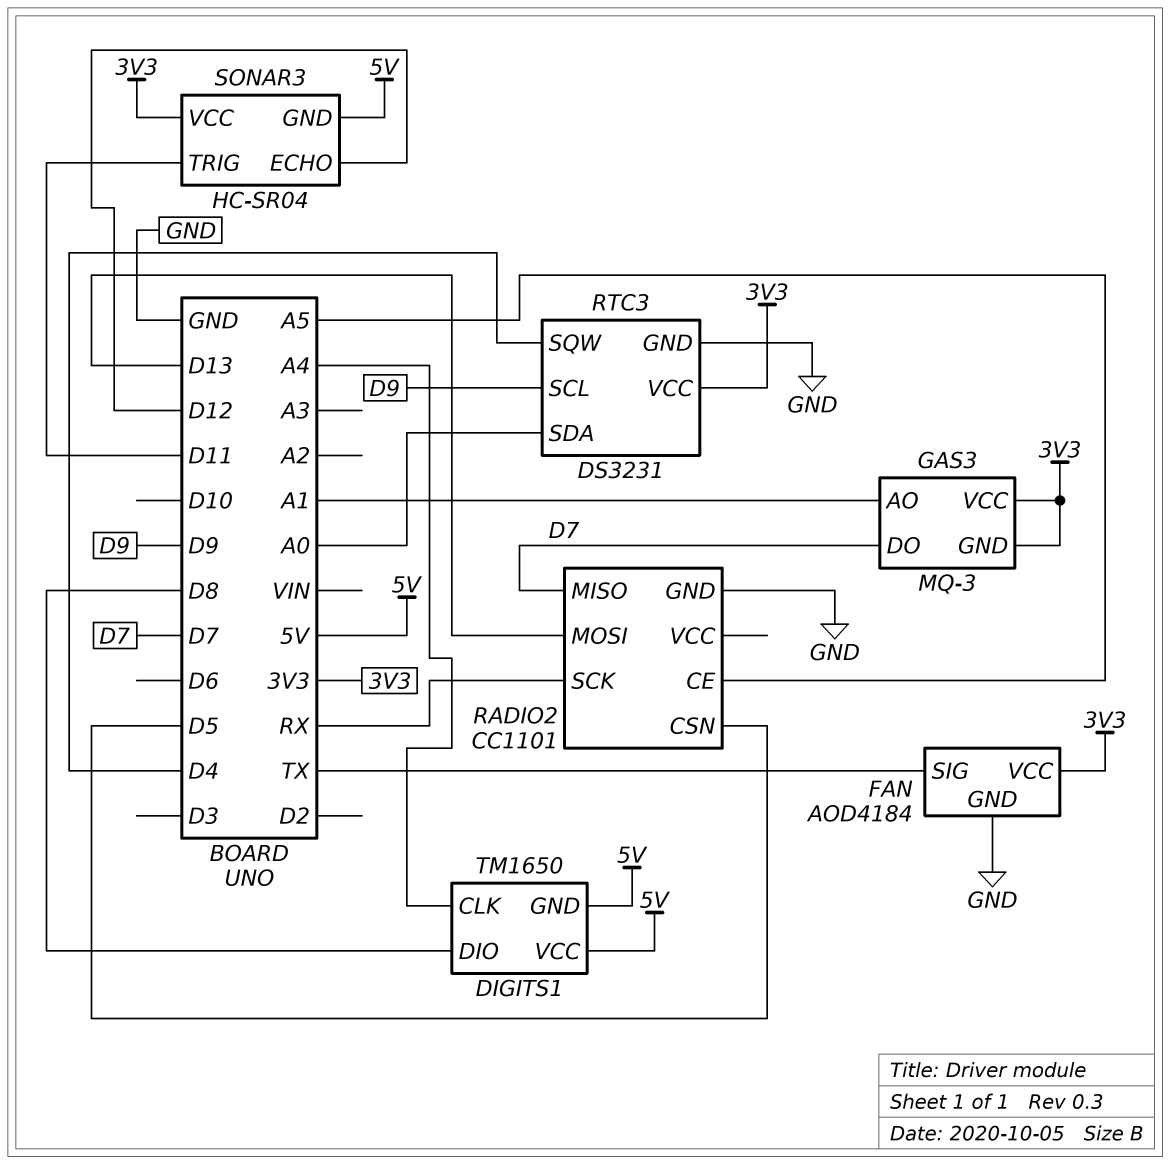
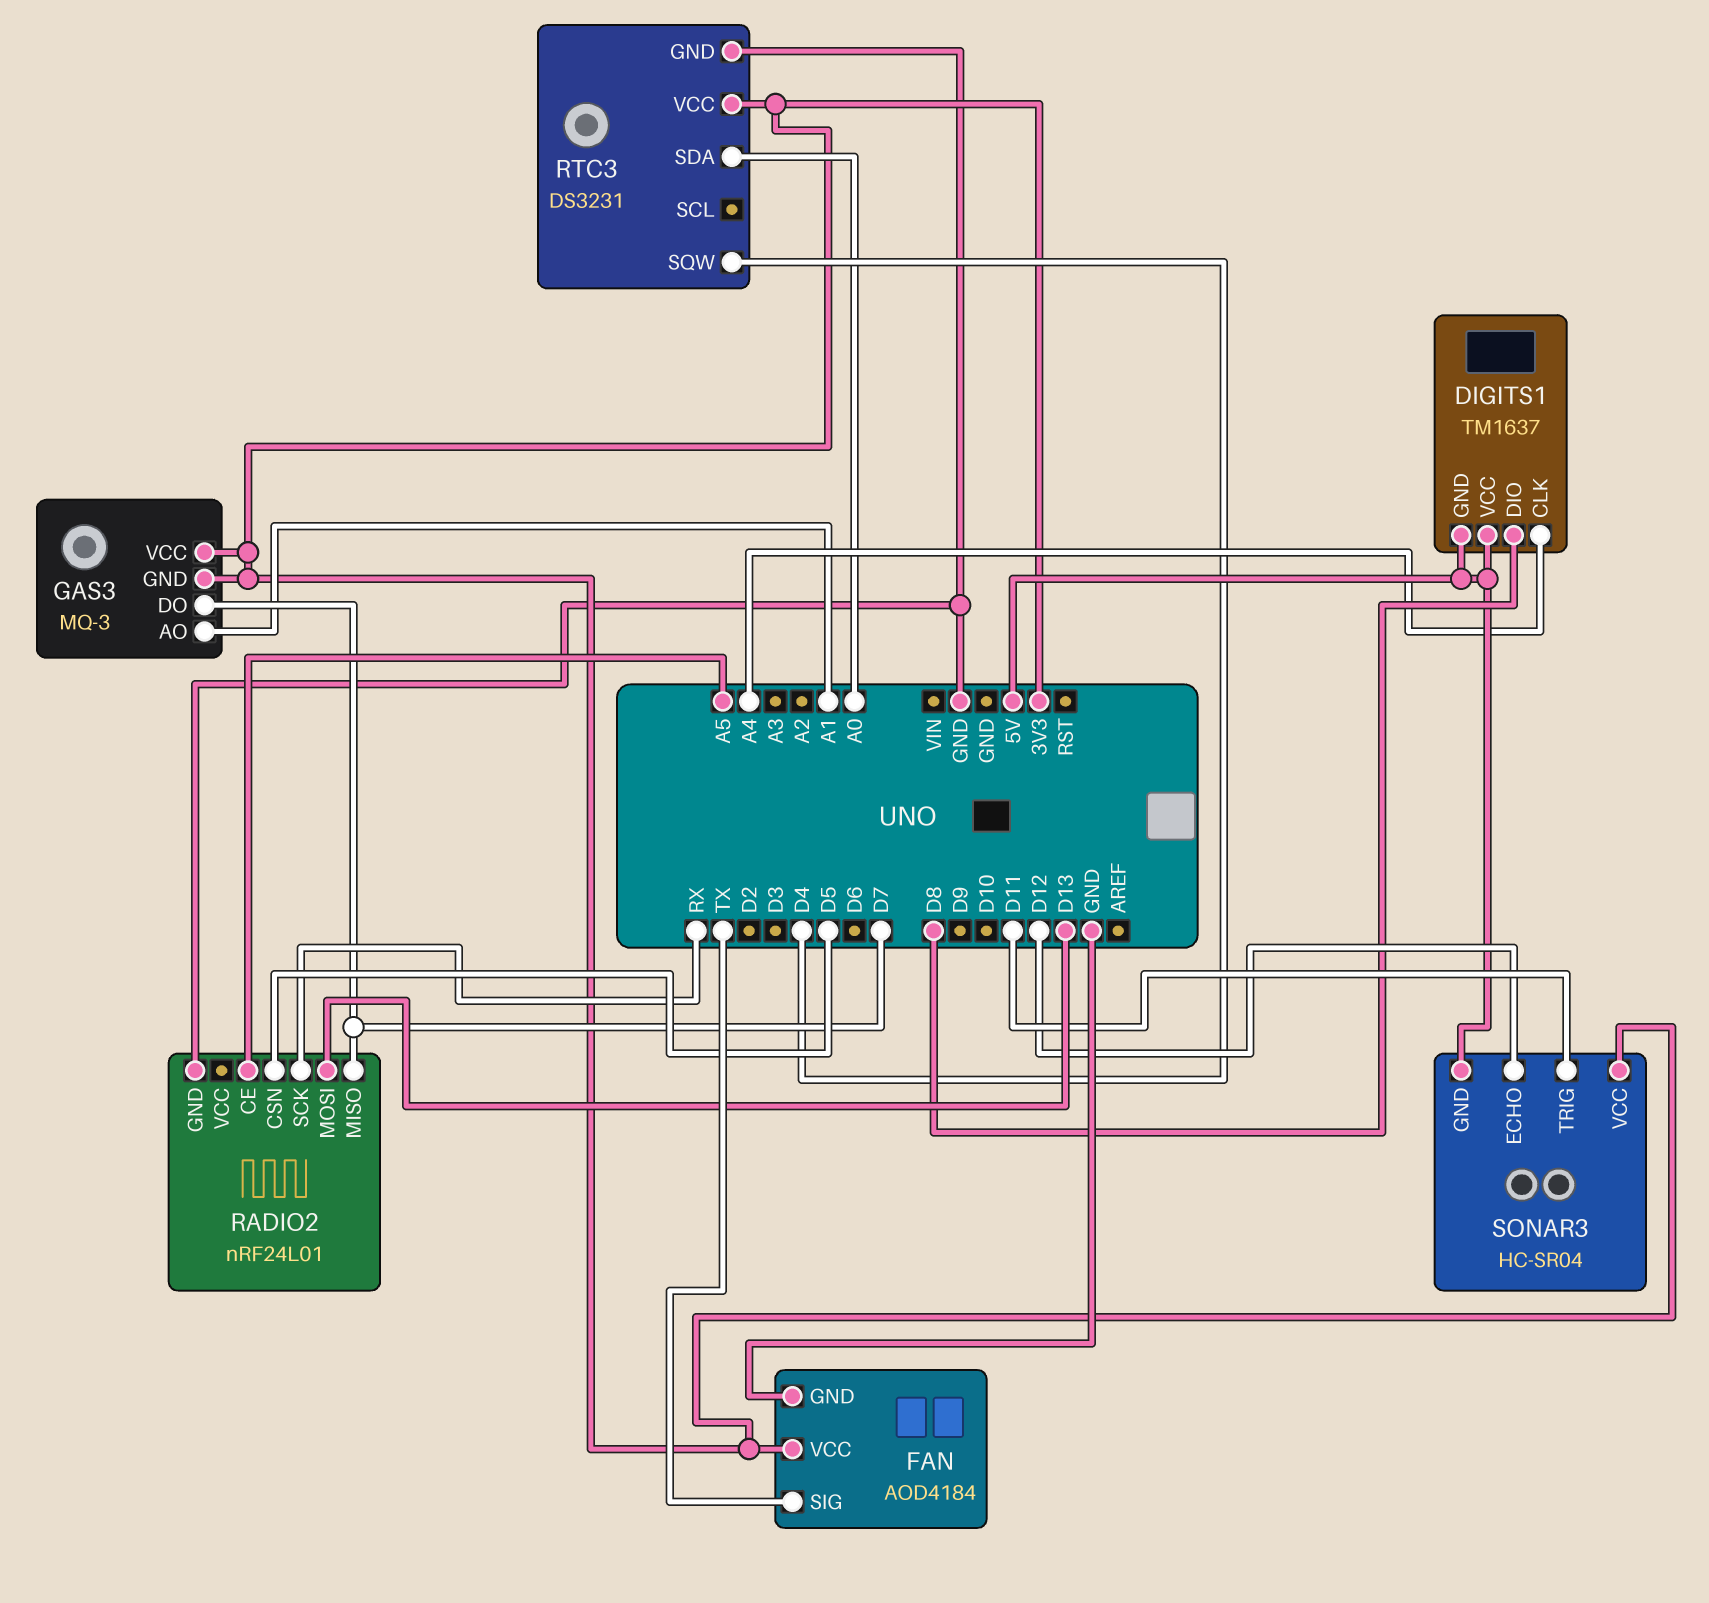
DIGITS1: TM1650 -> TM1637
RADIO2: CC1101 -> nRF24L01
RTC3 pin SCL: D9 -> none

